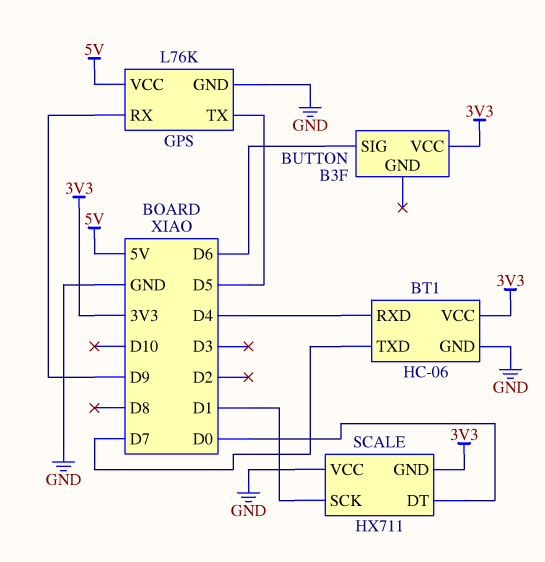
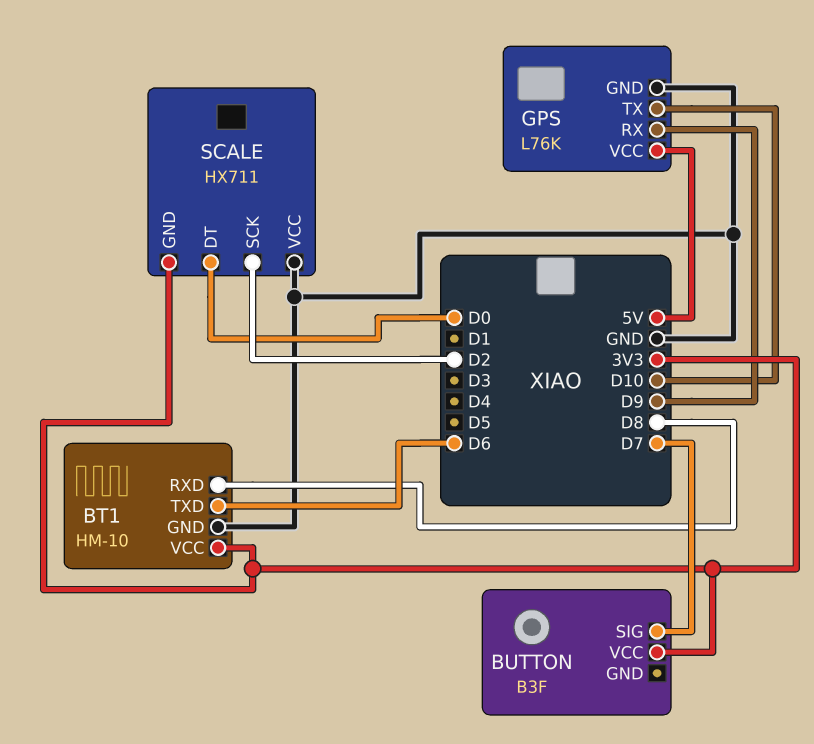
BT1: HC-06 -> HM-10
BT1 pin RXD: D4 -> D8
BT1 pin TXD: D7 -> D6
BUTTON pin SIG: D6 -> D7
GPS pin TX: D5 -> D10
SCALE pin SCK: D1 -> D2

